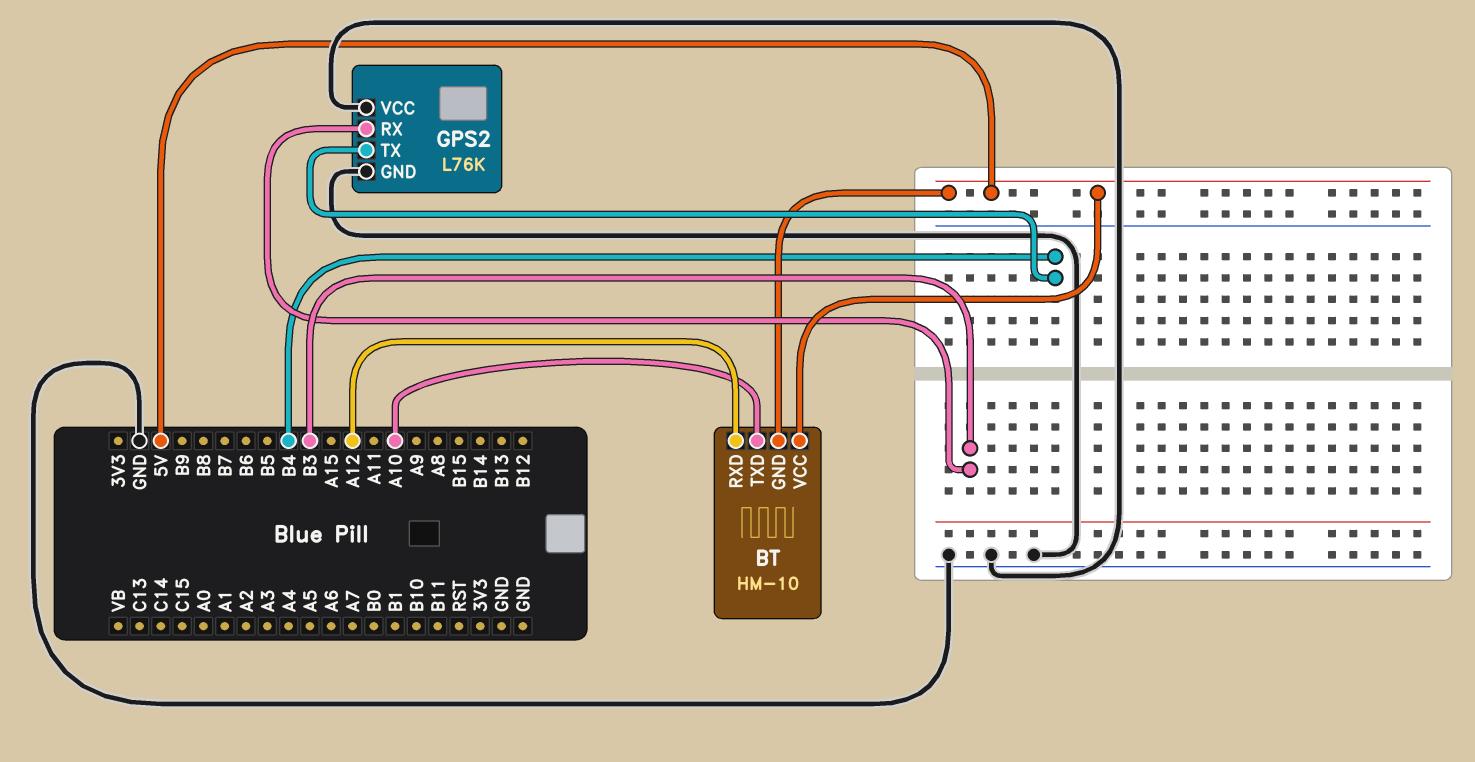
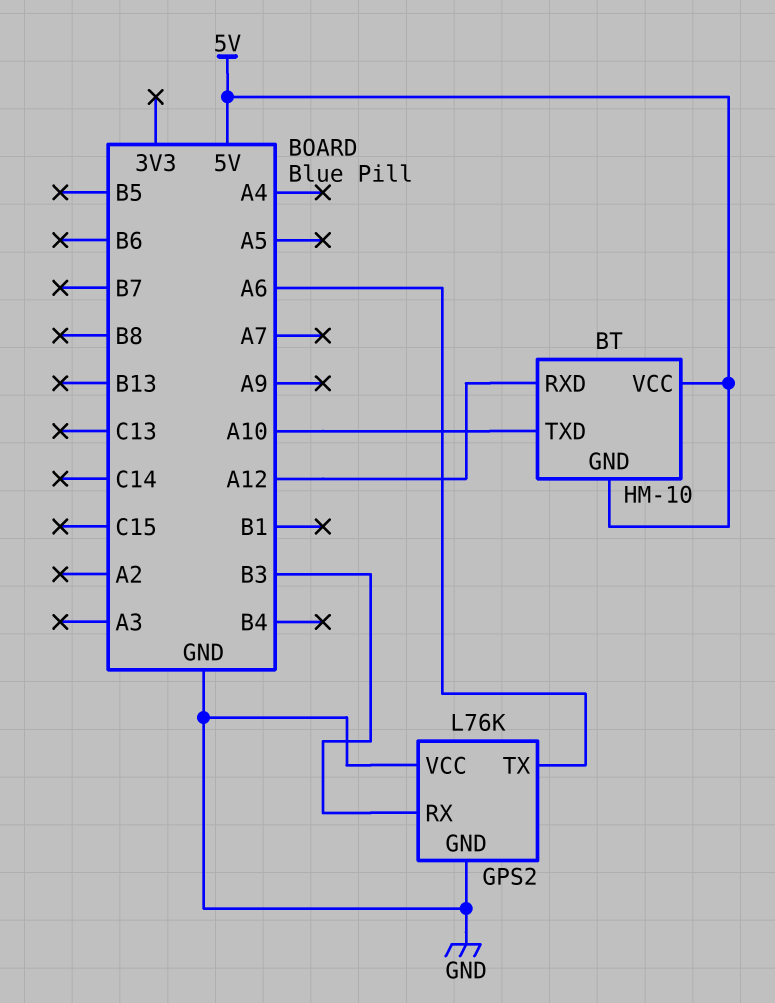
GPS2 pin TX: B4 -> A6

